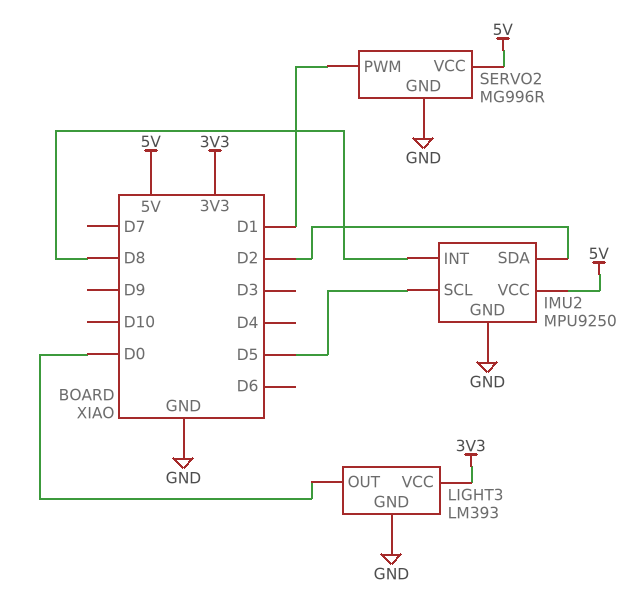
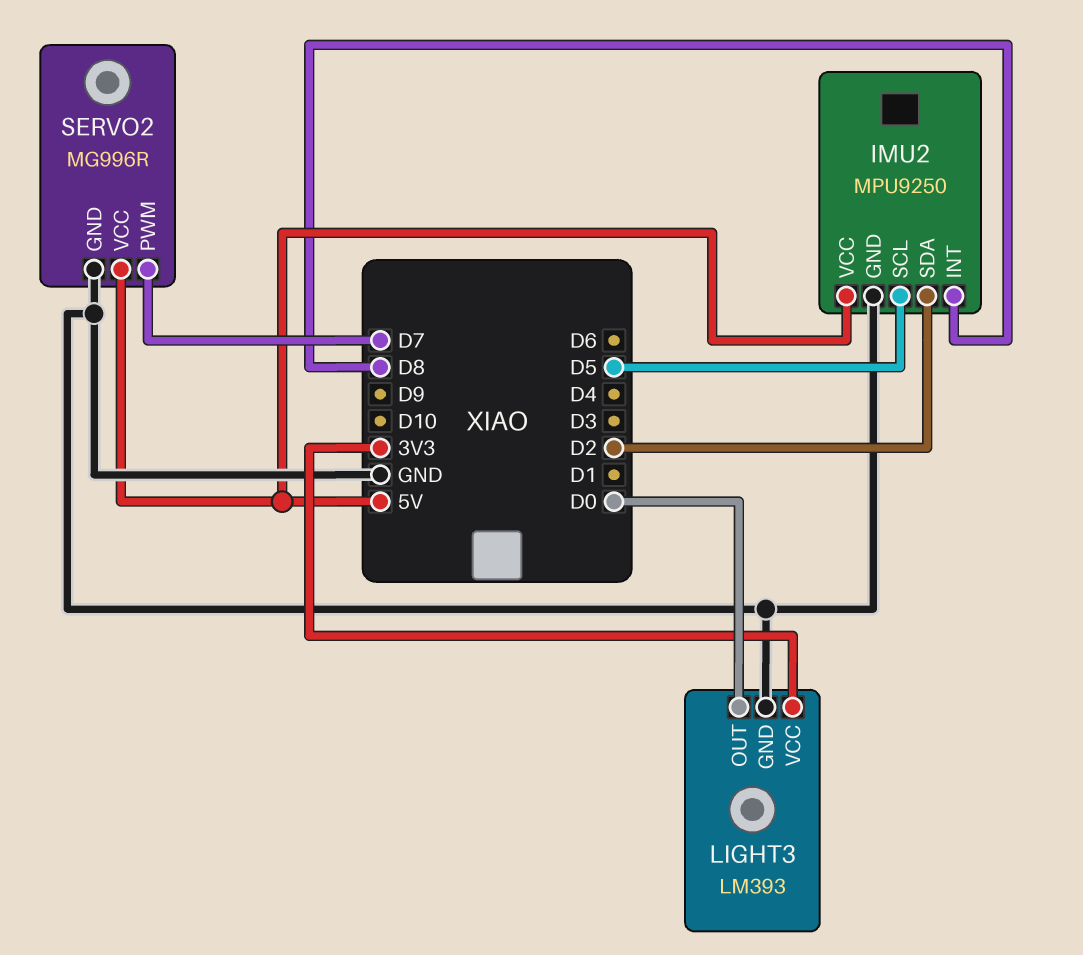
SERVO2 pin PWM: D1 -> D7

